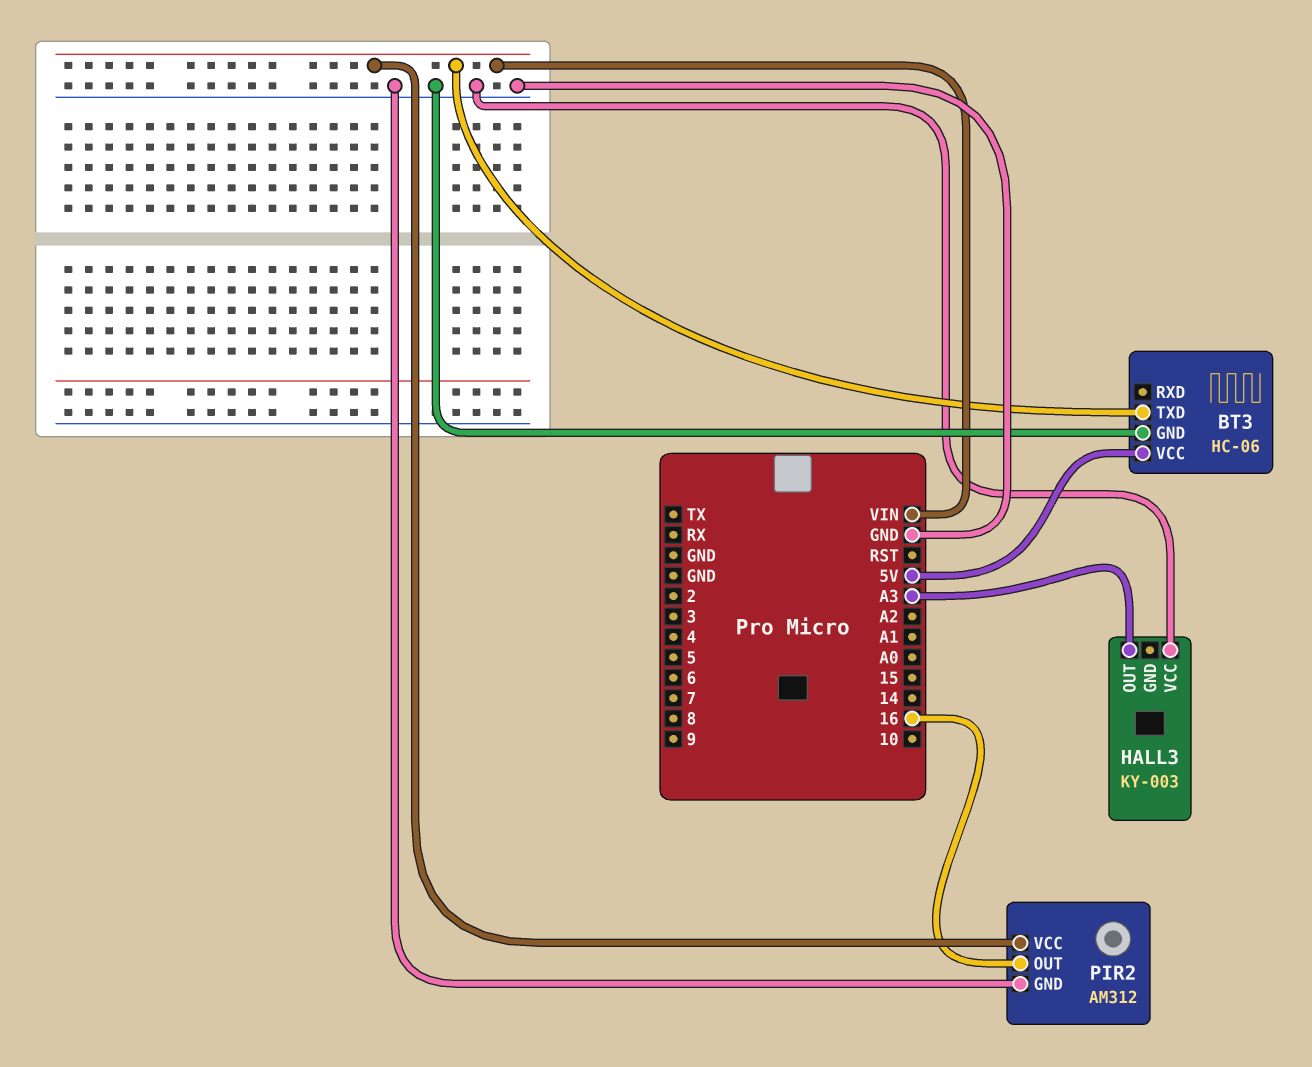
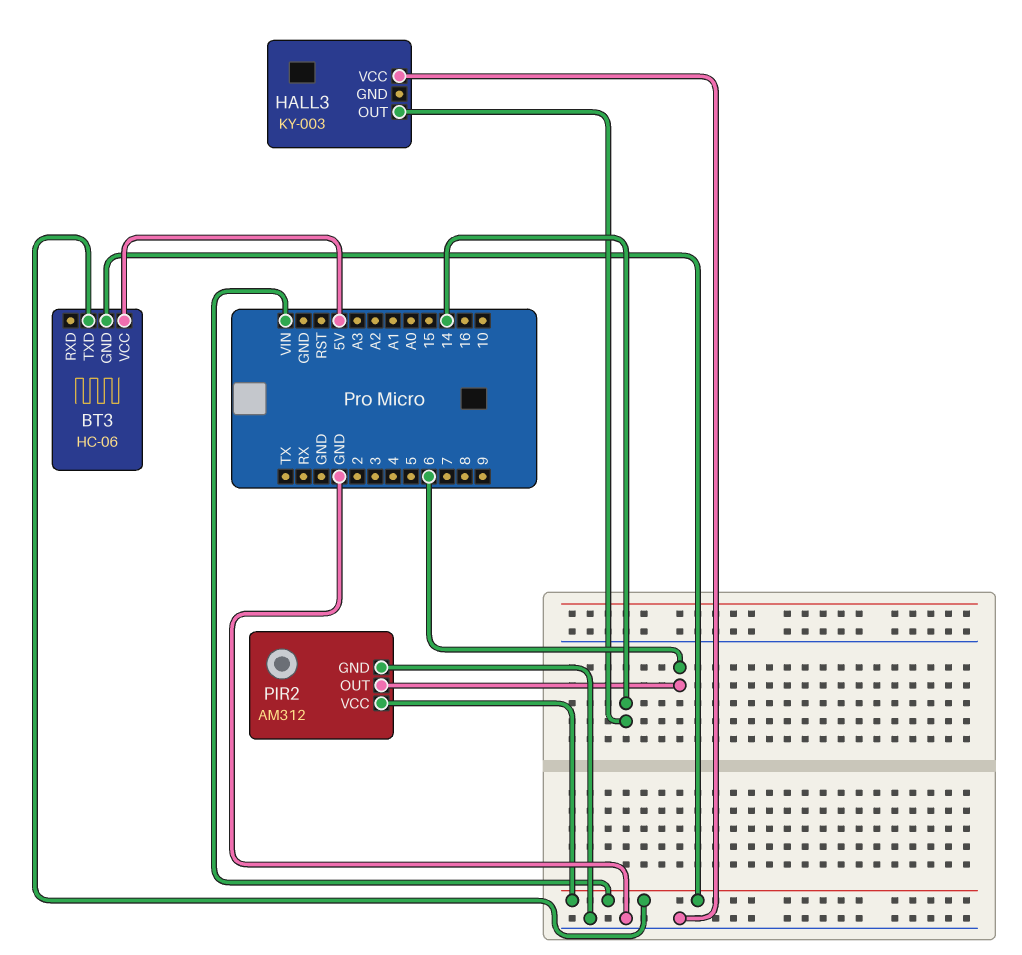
BT3 pin GND: GND -> VIN
HALL3 pin OUT: A3 -> 14
PIR2 pin OUT: 16 -> 6

